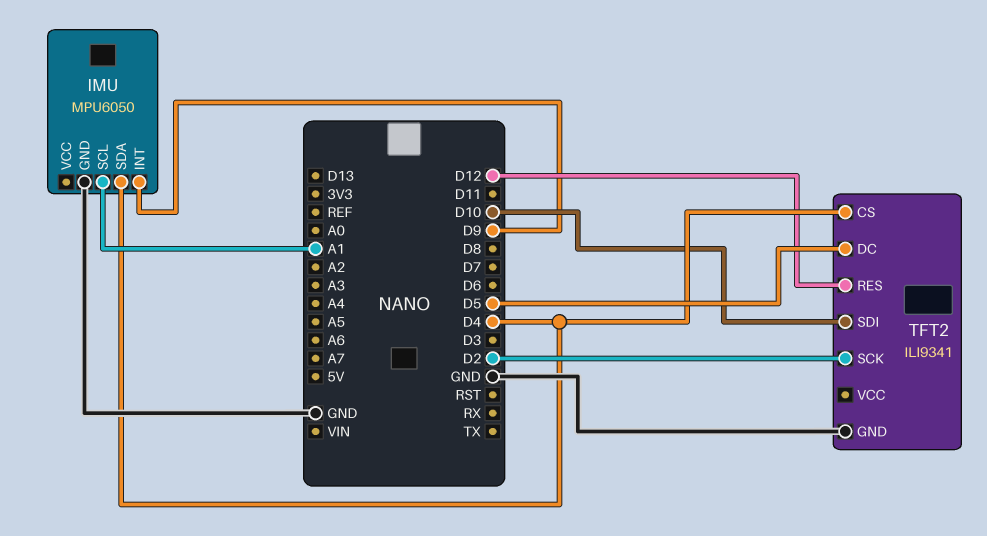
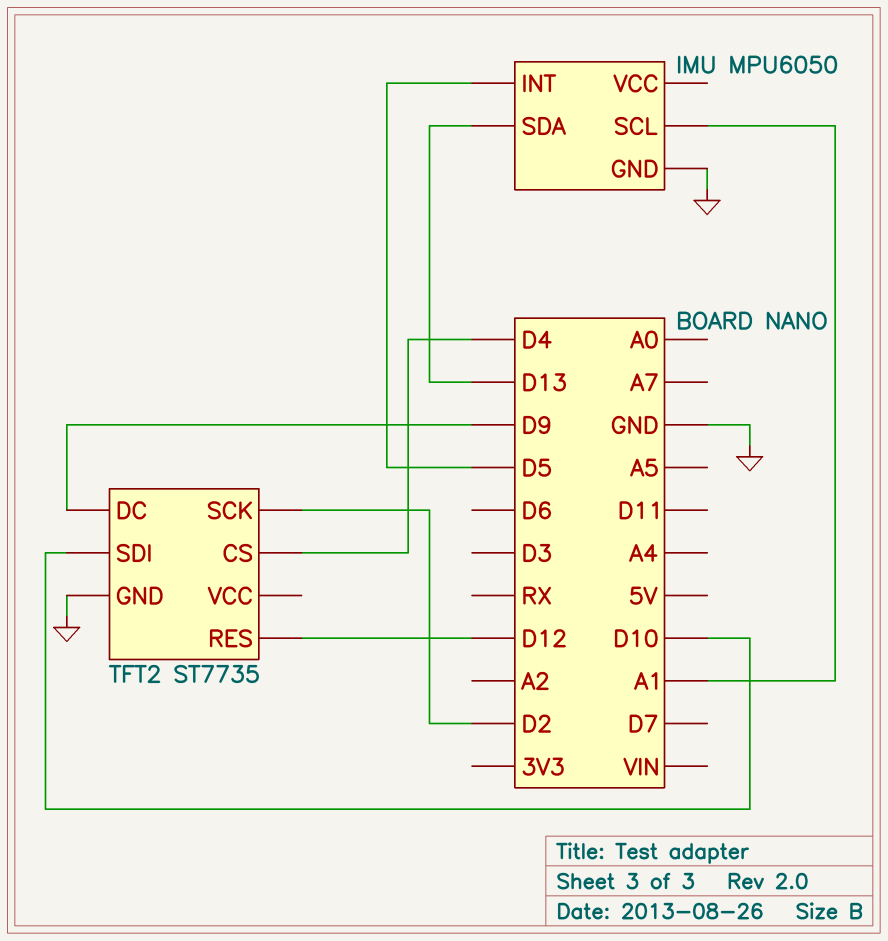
IMU pin INT: D9 -> D5
IMU pin SDA: D4 -> D13
TFT2: ILI9341 -> ST7735
TFT2 pin DC: D5 -> D9

